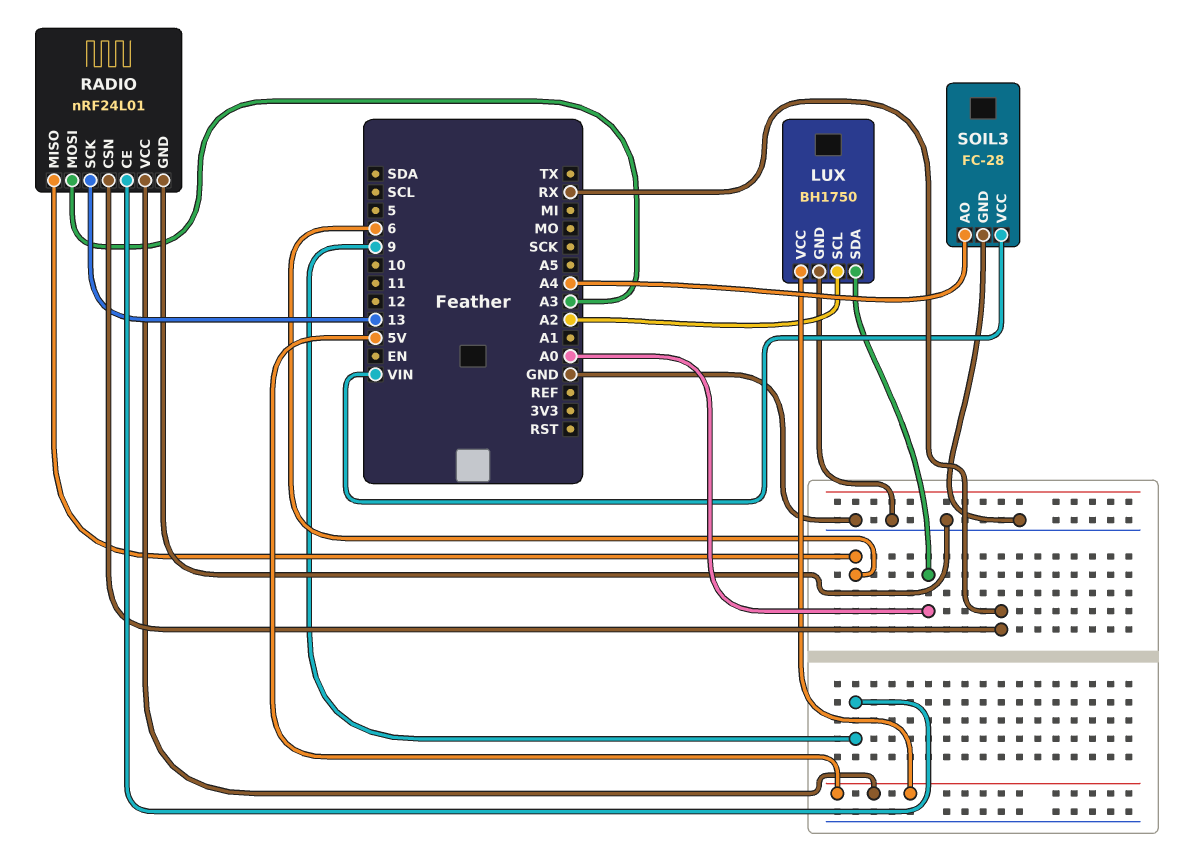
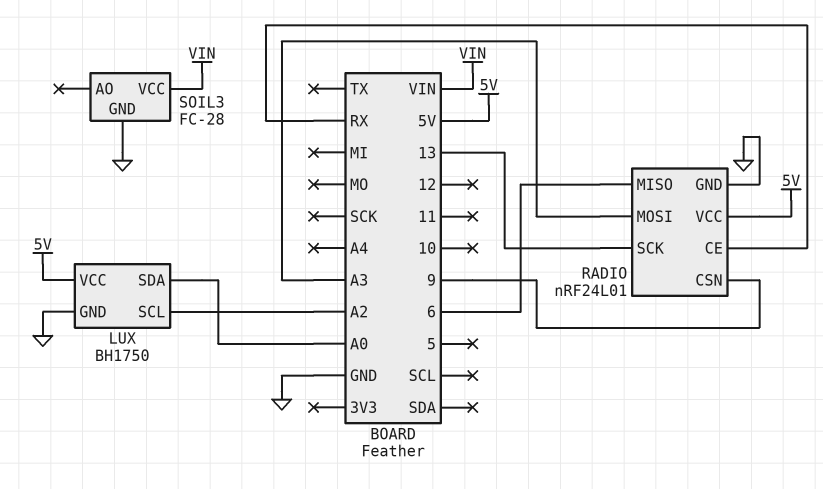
RADIO pin CE: 9 -> RX
RADIO pin CSN: RX -> 9
SOIL3 pin AO: A4 -> none

